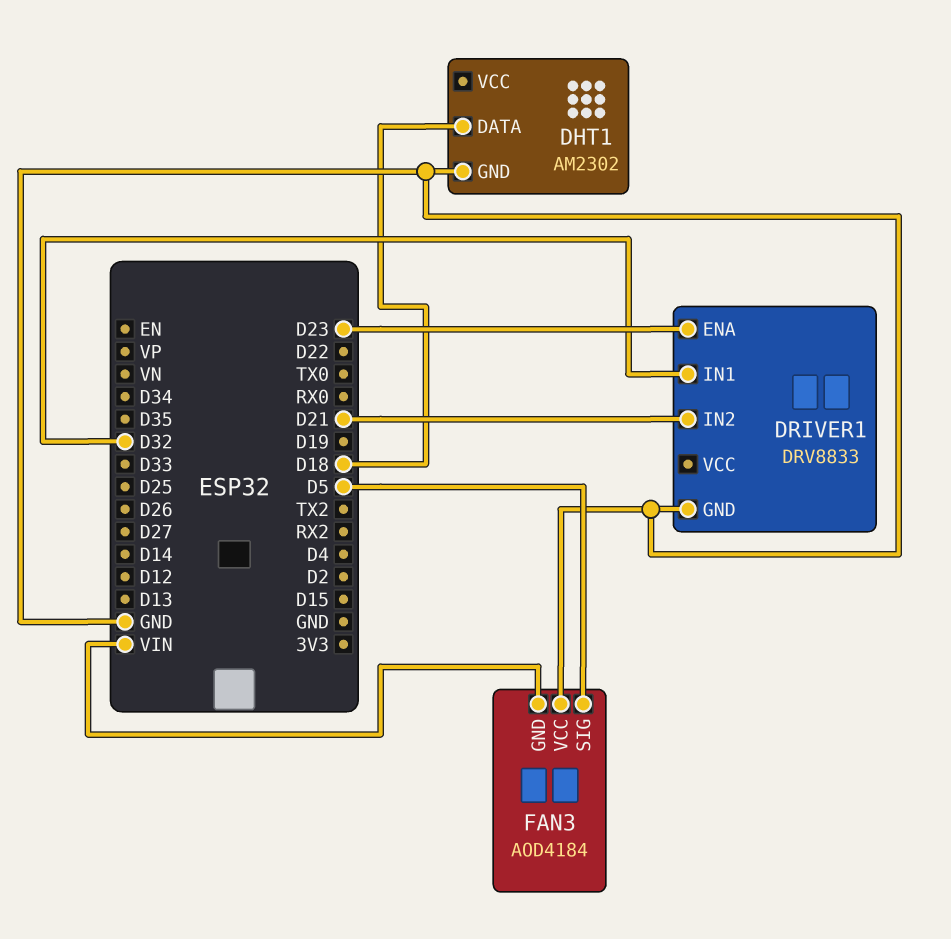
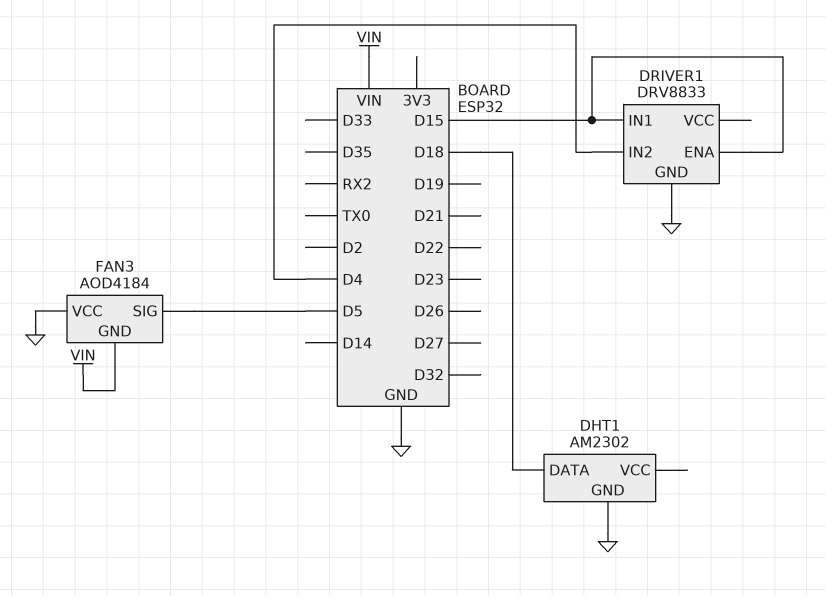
DRIVER1 pin ENA: D23 -> D15
DRIVER1 pin IN1: D32 -> D15
DRIVER1 pin IN2: D21 -> D4

